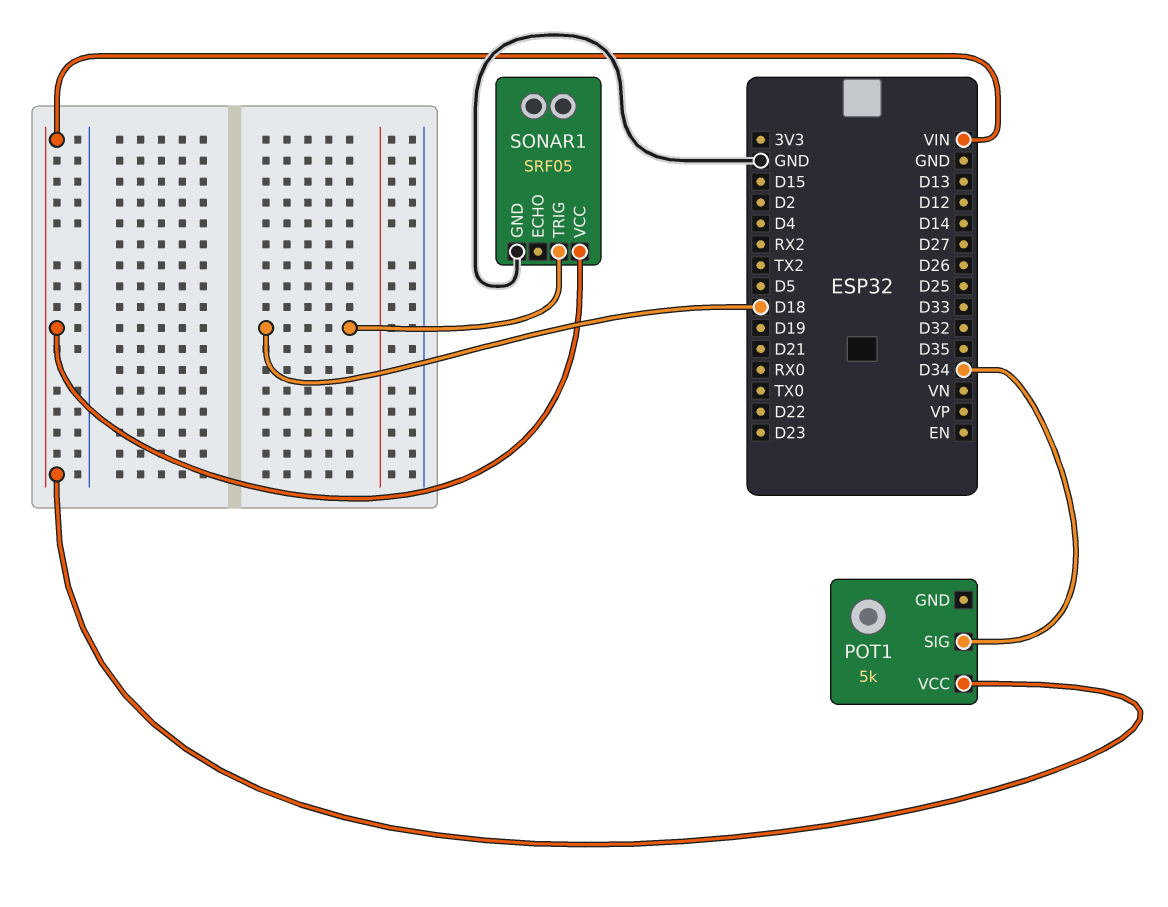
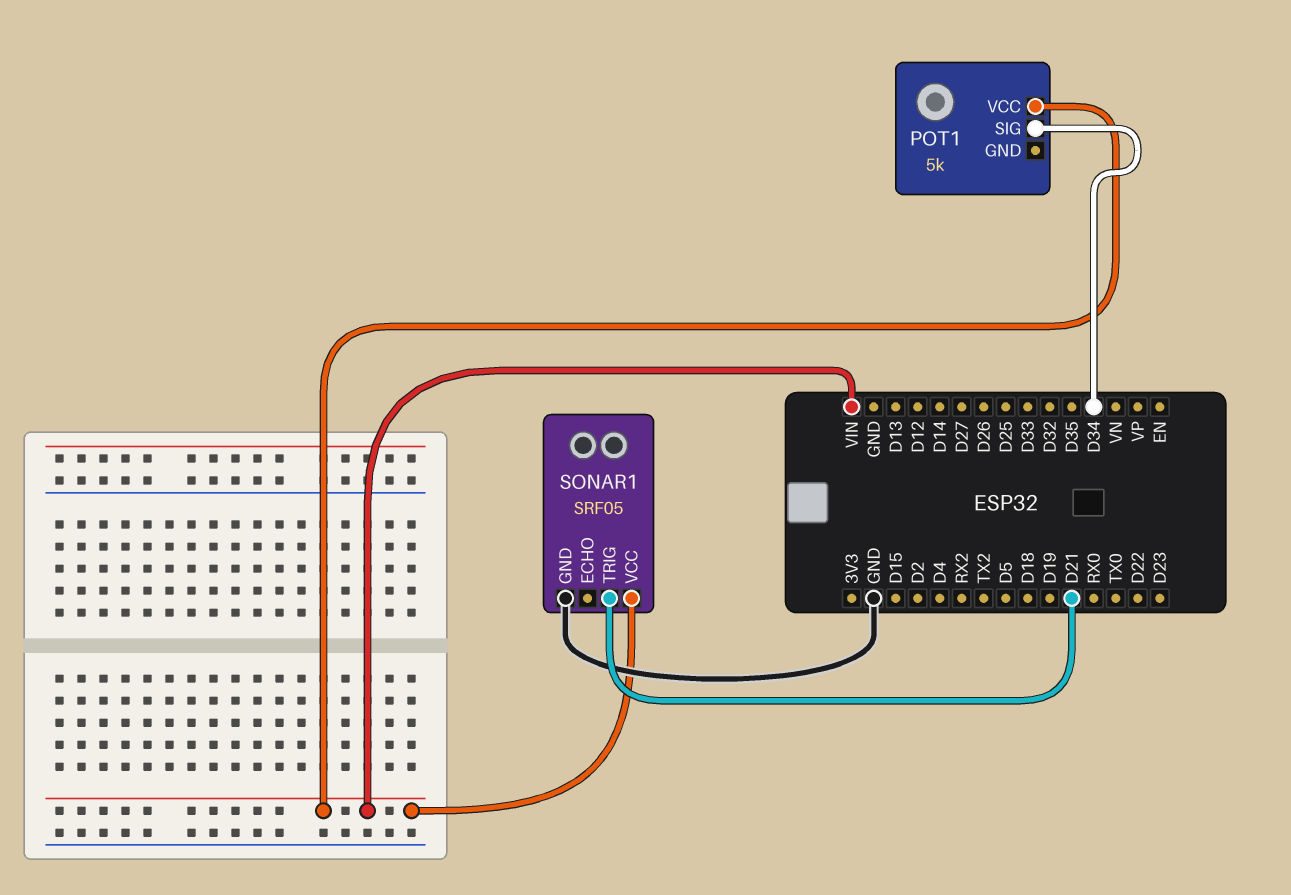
SONAR1 pin TRIG: D18 -> D21

